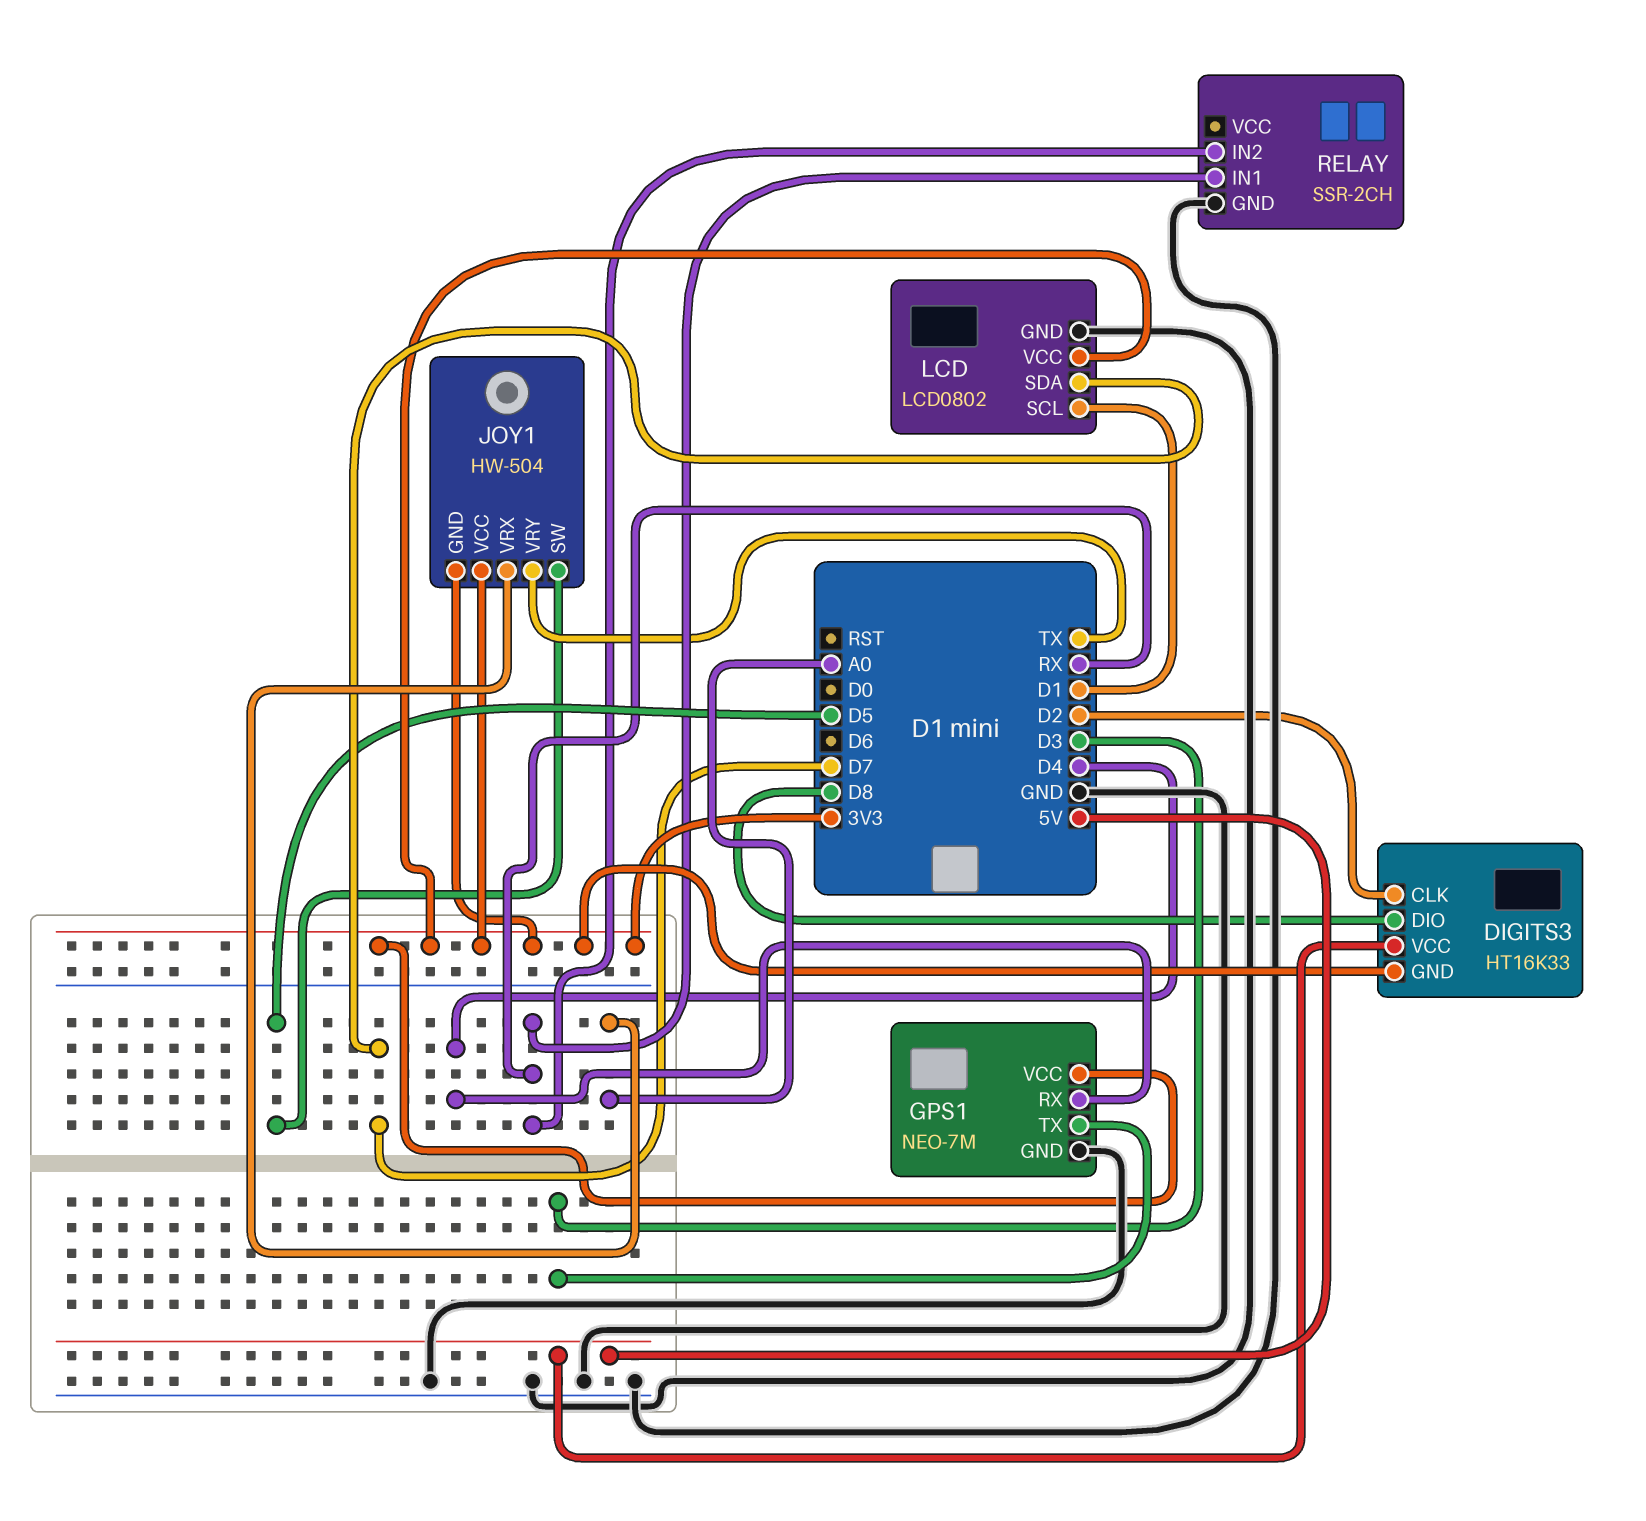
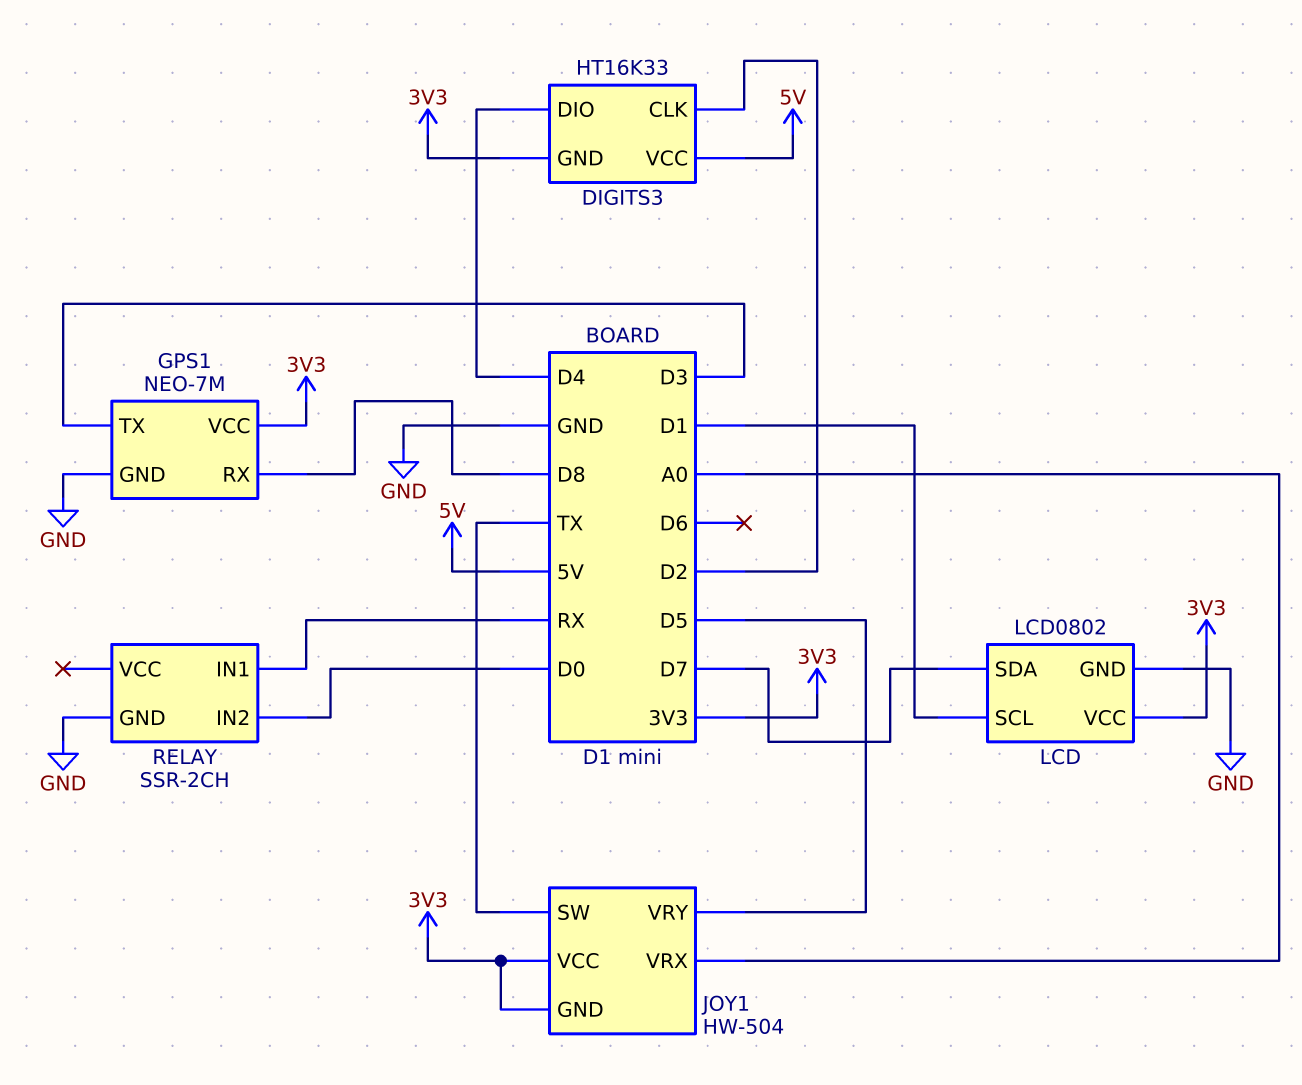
DIGITS3 pin DIO: D8 -> D4
GPS1 pin RX: D4 -> D8
JOY1 pin SW: D5 -> TX
JOY1 pin VRY: TX -> D5
RELAY pin IN2: RX -> D0

